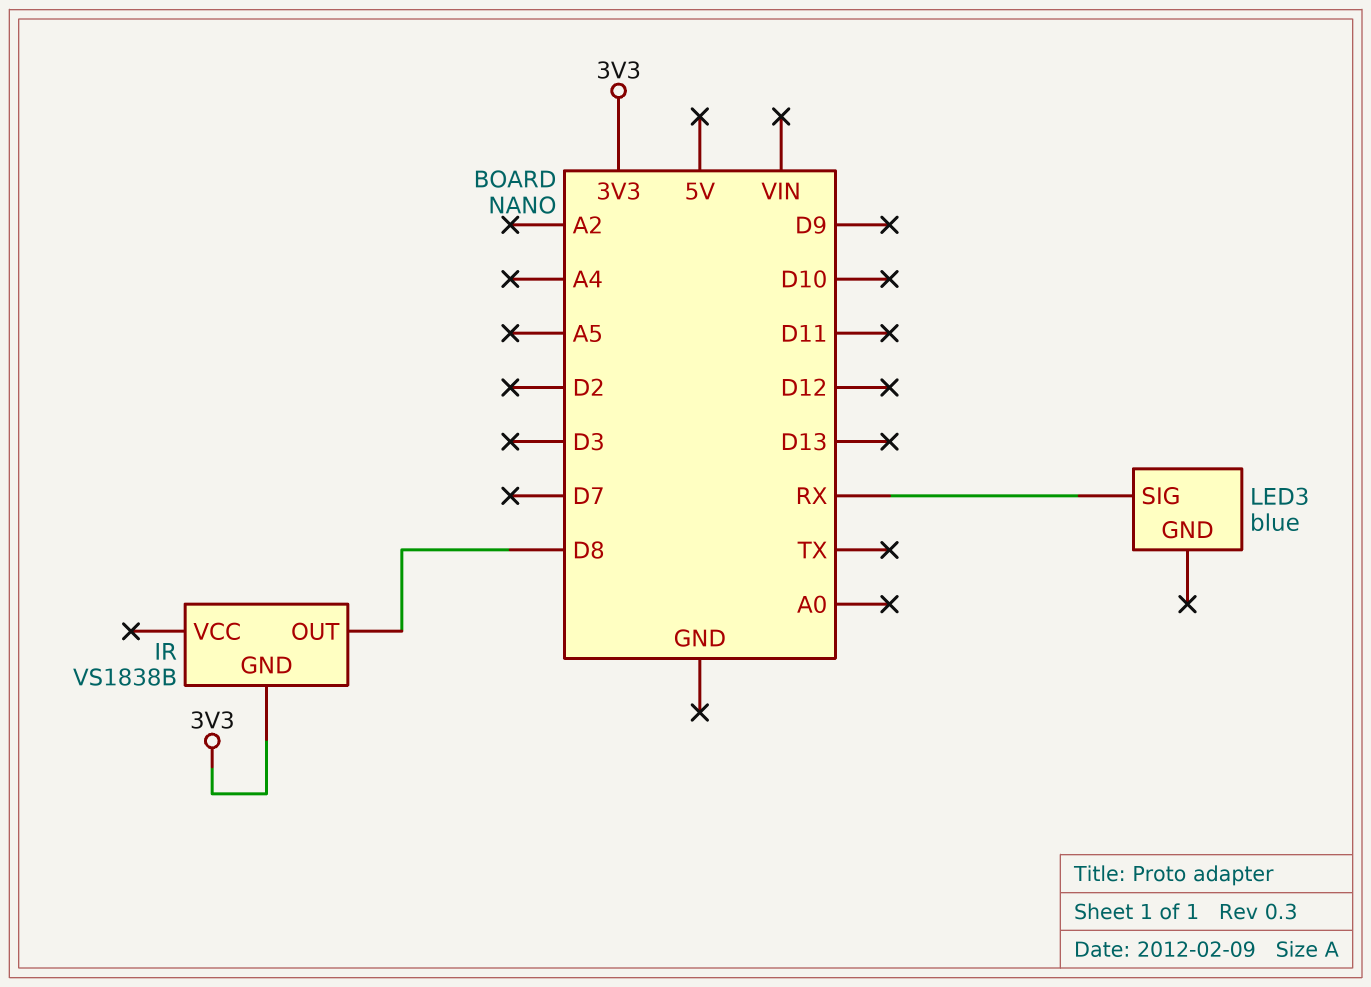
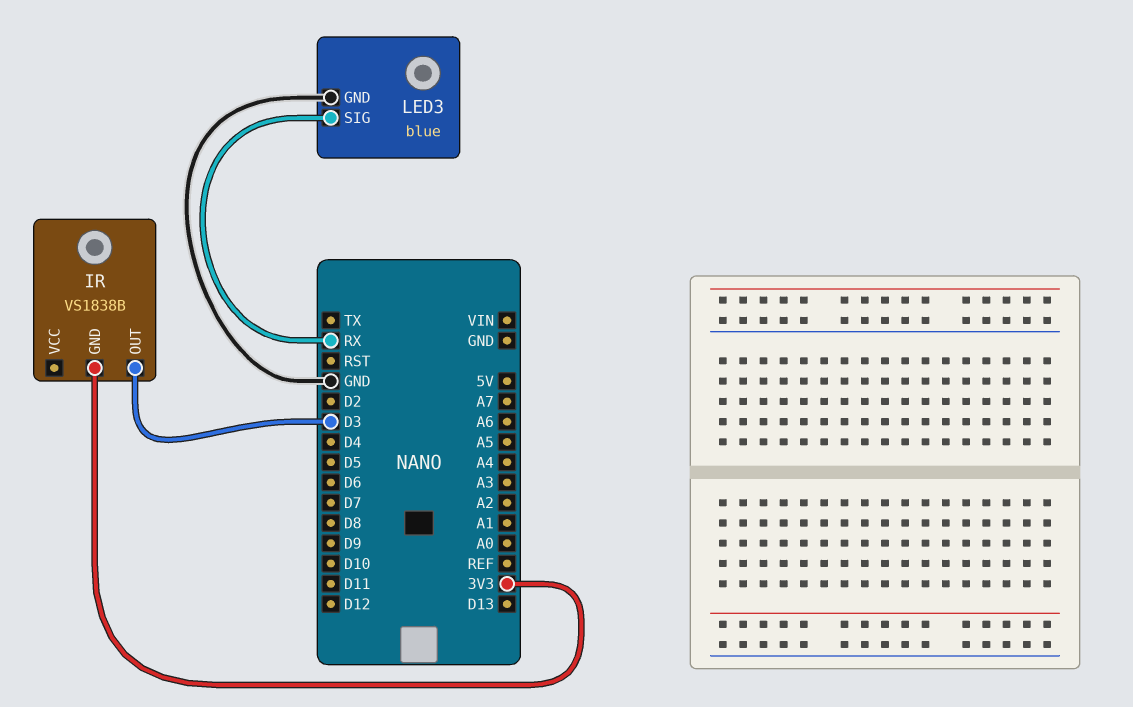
IR pin OUT: D8 -> D3
LED3 pin GND: none -> GND

